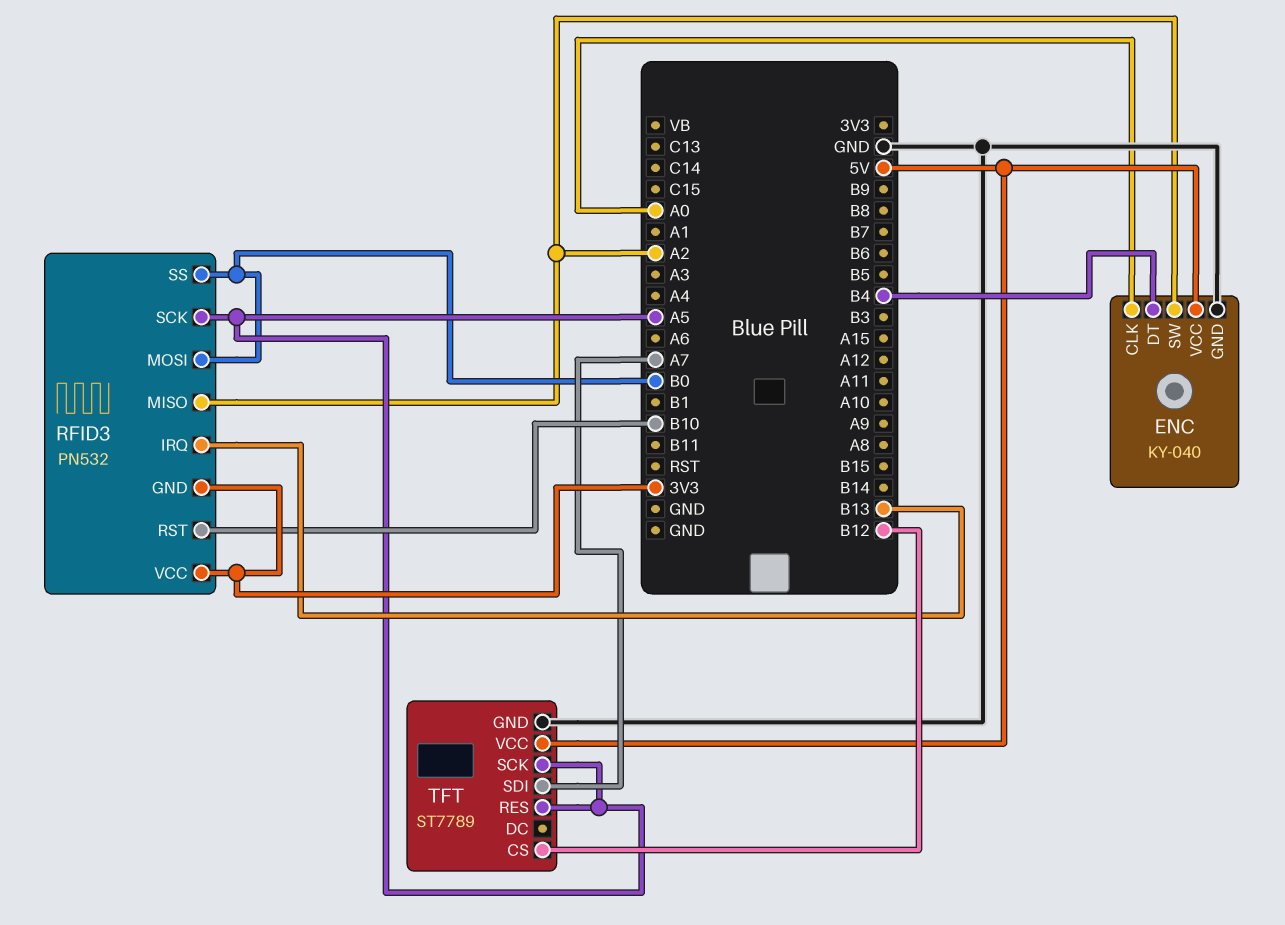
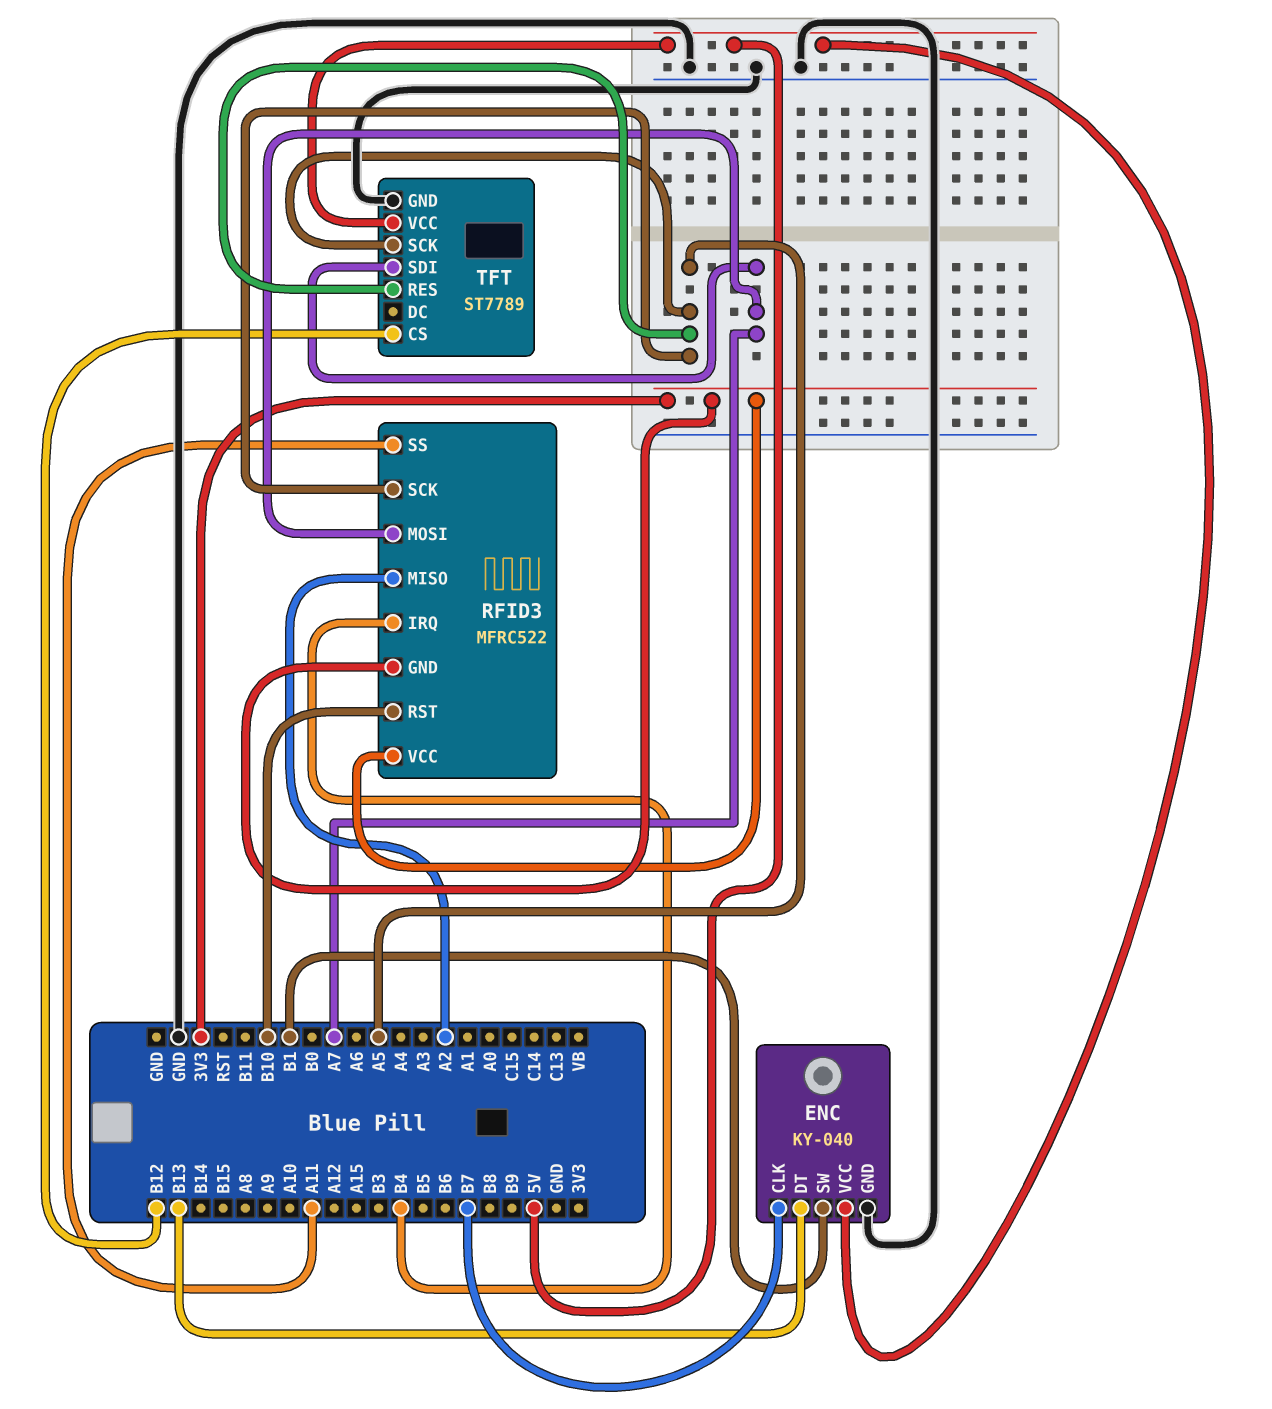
ENC pin CLK: A0 -> B7
ENC pin DT: B4 -> B13
ENC pin SW: A2 -> B1
RFID3: PN532 -> MFRC522
RFID3 pin IRQ: B13 -> B4
RFID3 pin MOSI: B0 -> A7
RFID3 pin SS: B0 -> A11

